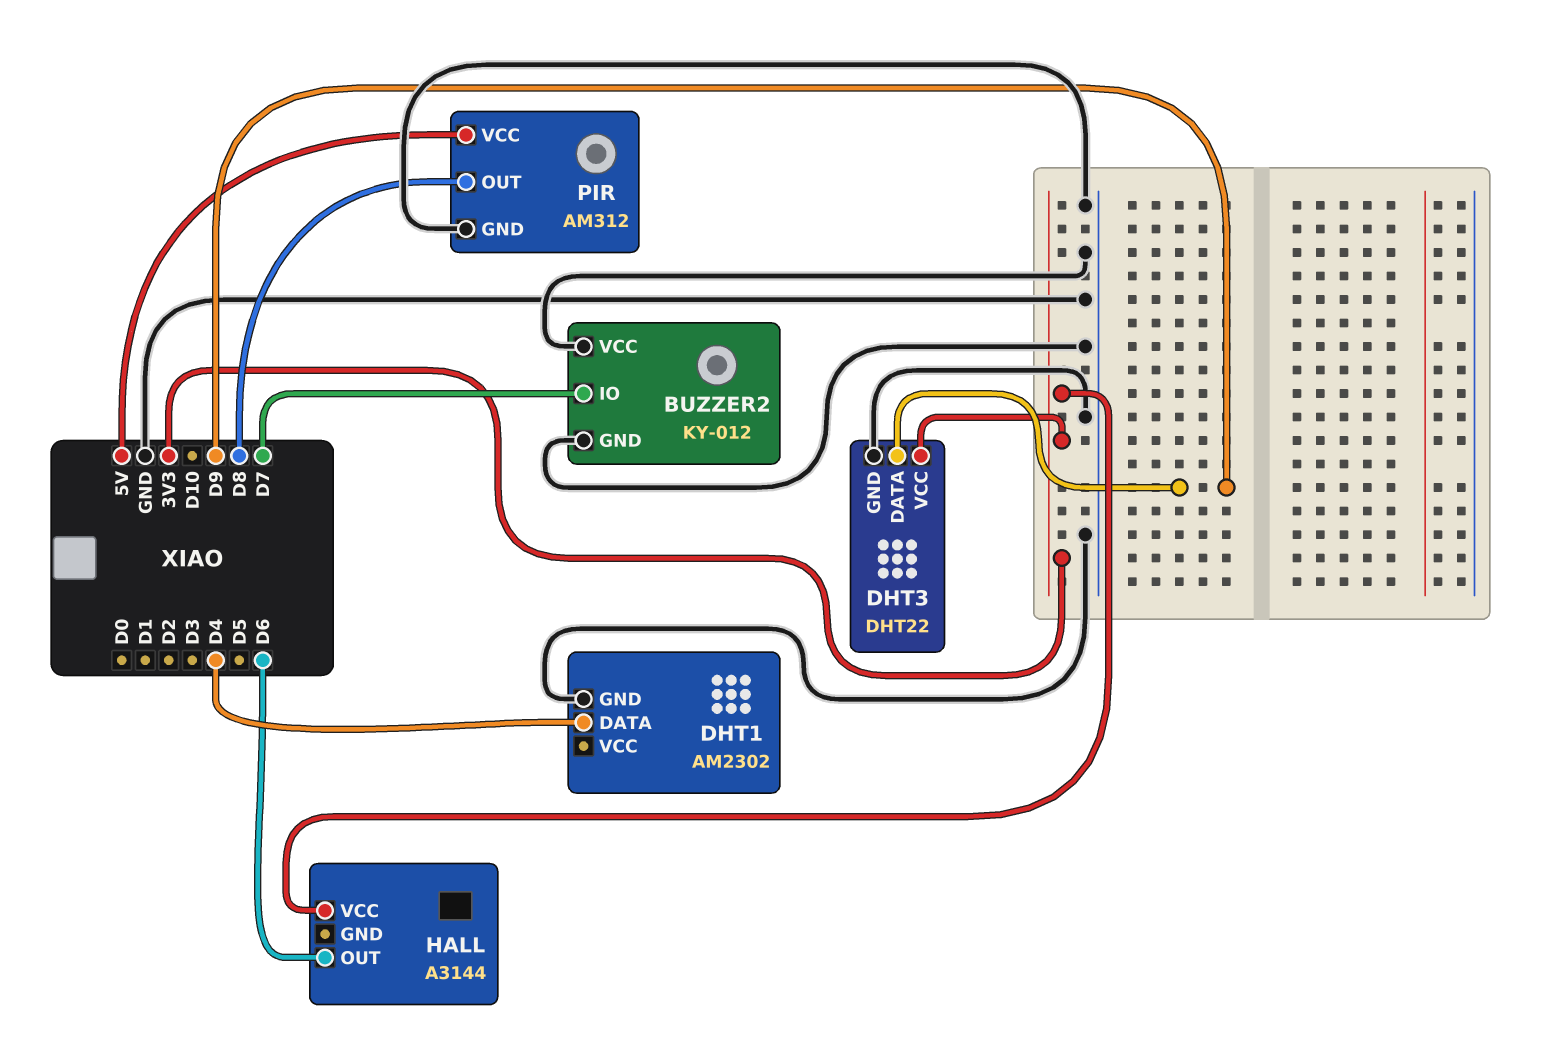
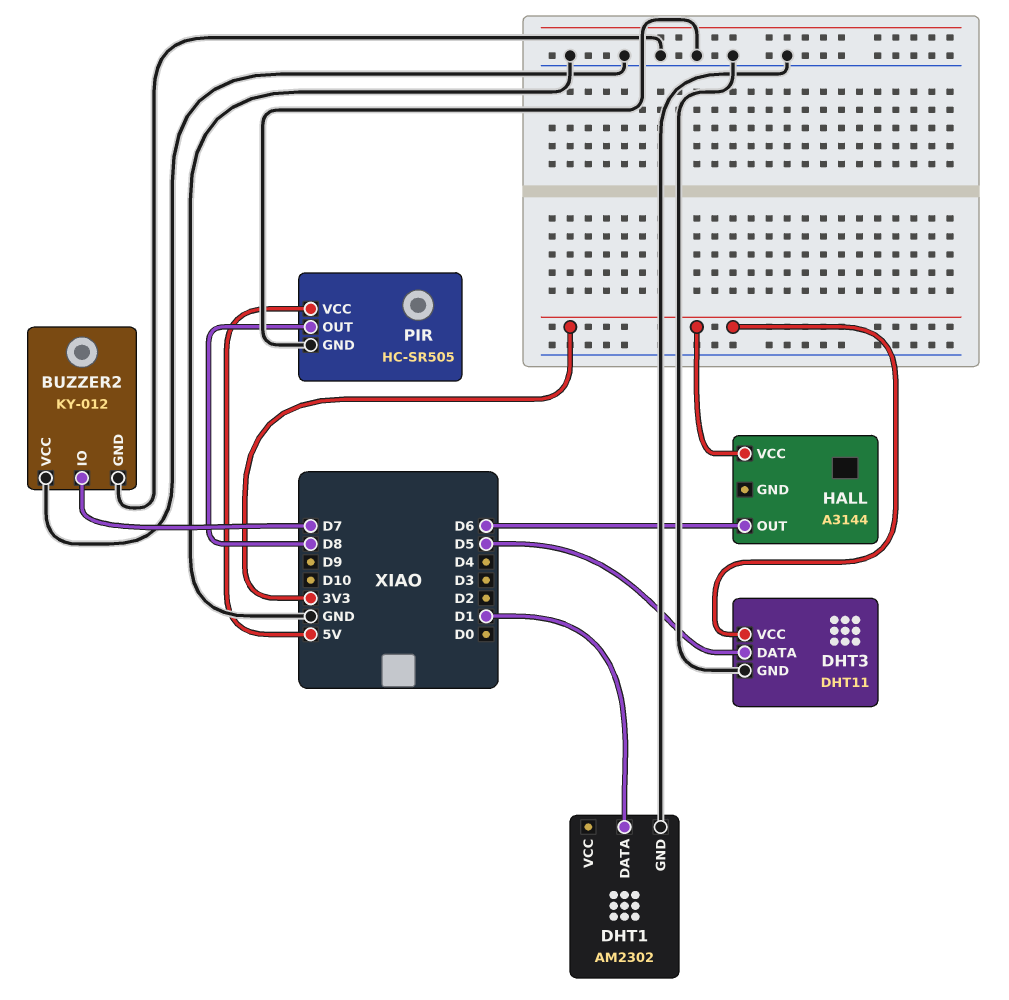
DHT1 pin DATA: D4 -> D1
DHT3: DHT22 -> DHT11
DHT3 pin DATA: D9 -> D5
PIR: AM312 -> HC-SR505

